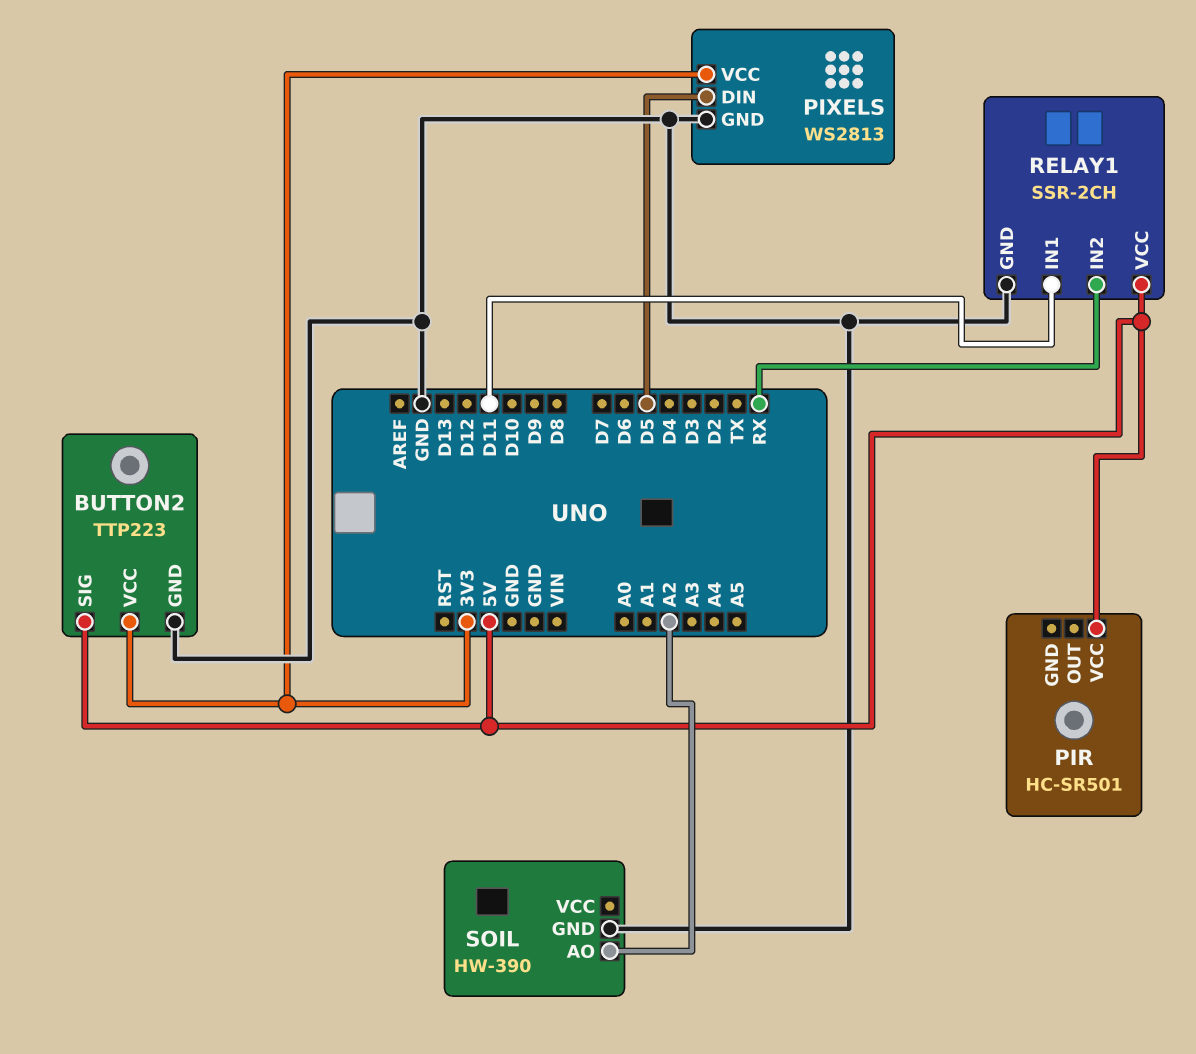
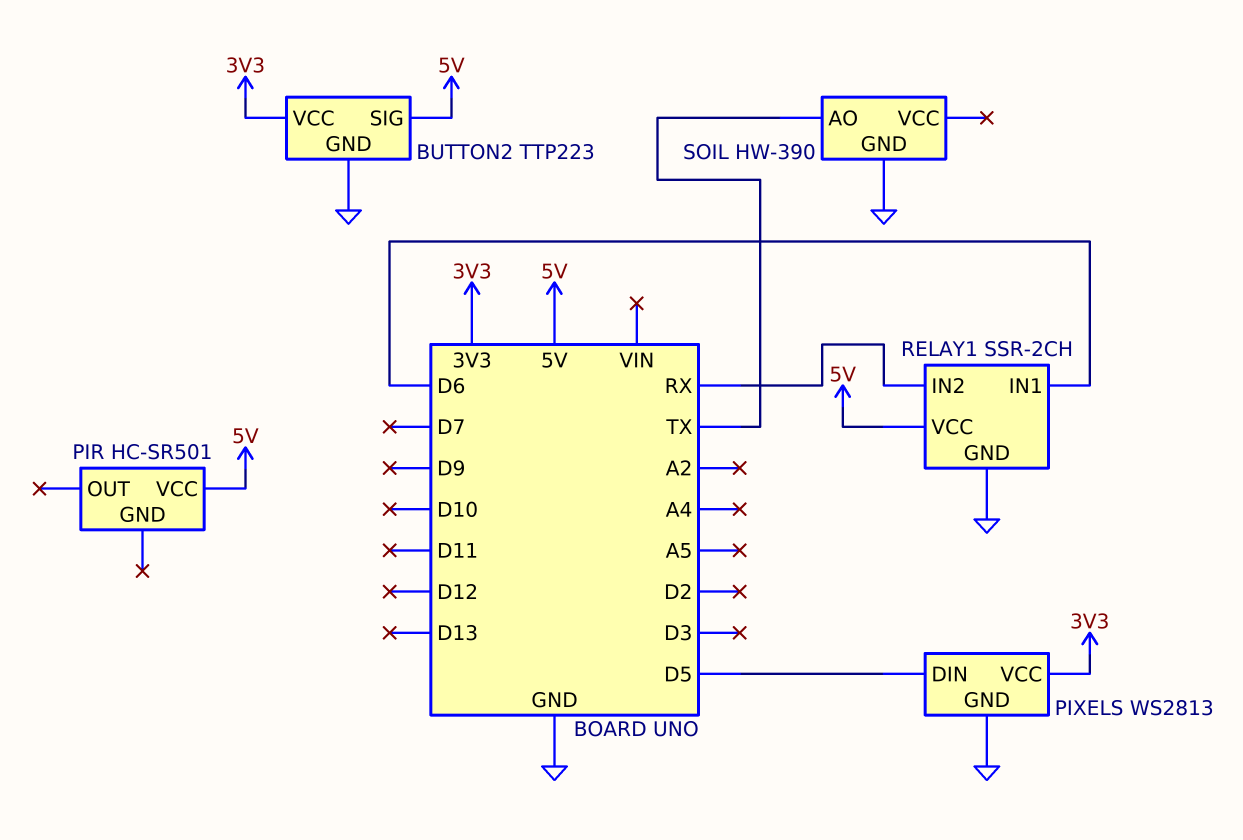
RELAY1 pin IN1: D11 -> D6
SOIL pin AO: A2 -> TX

